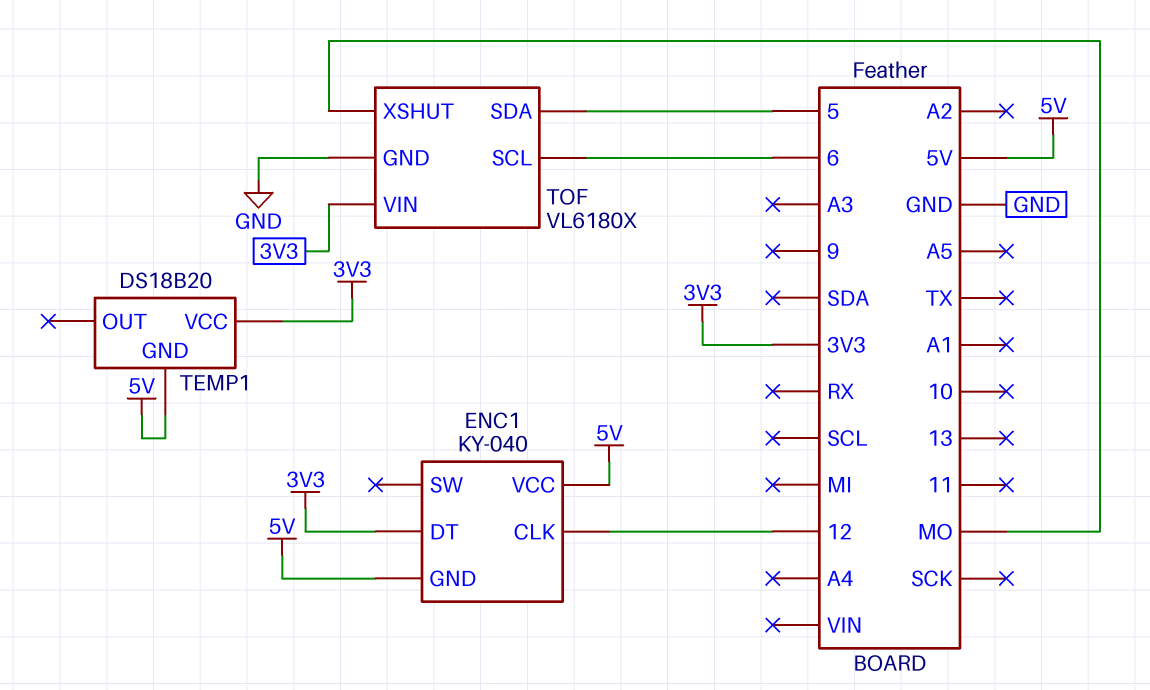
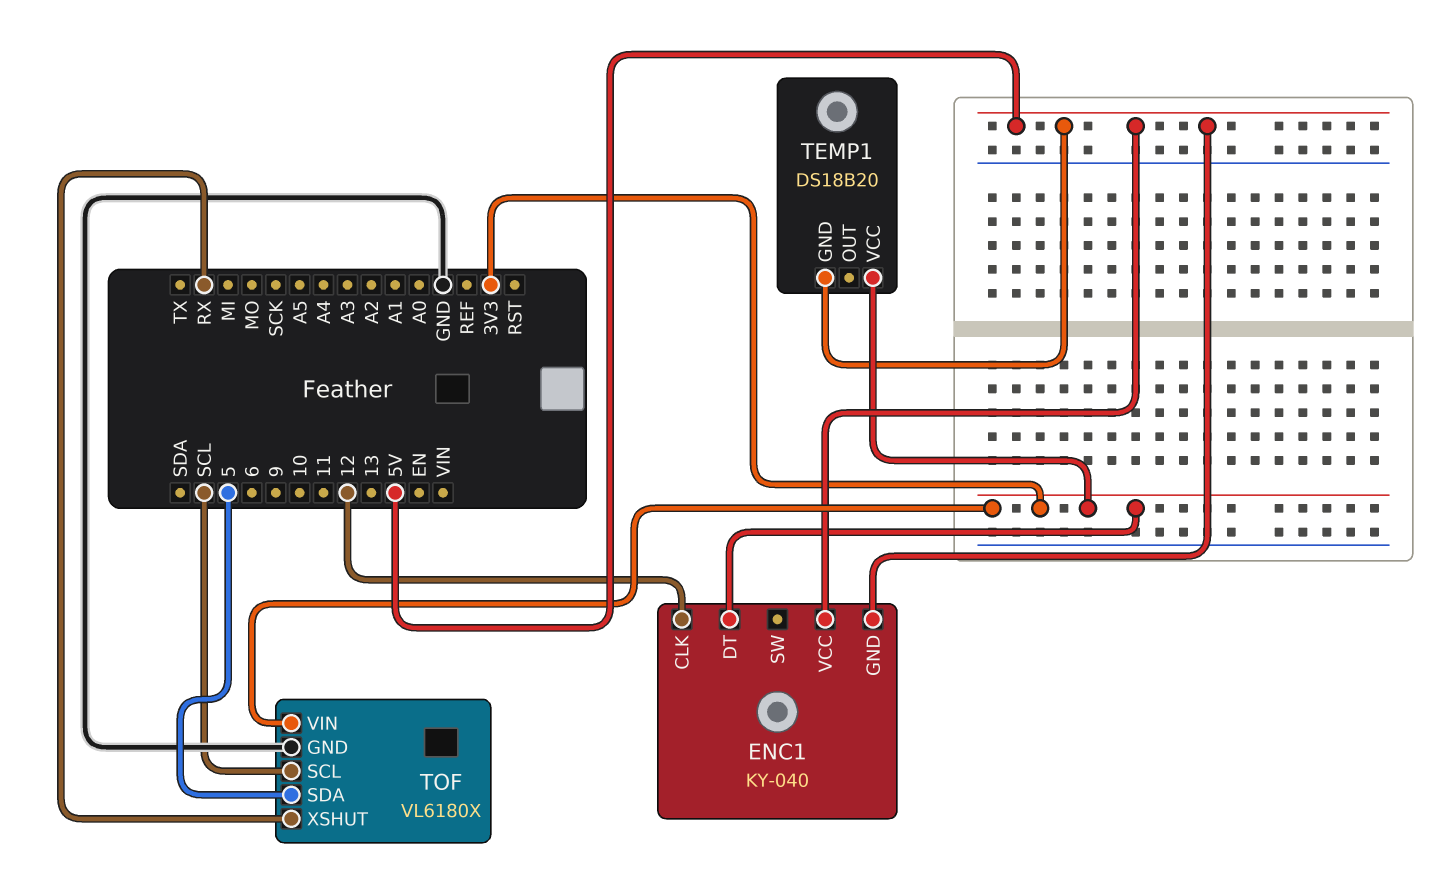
TOF pin SCL: 6 -> SCL
TOF pin XSHUT: MO -> RX

